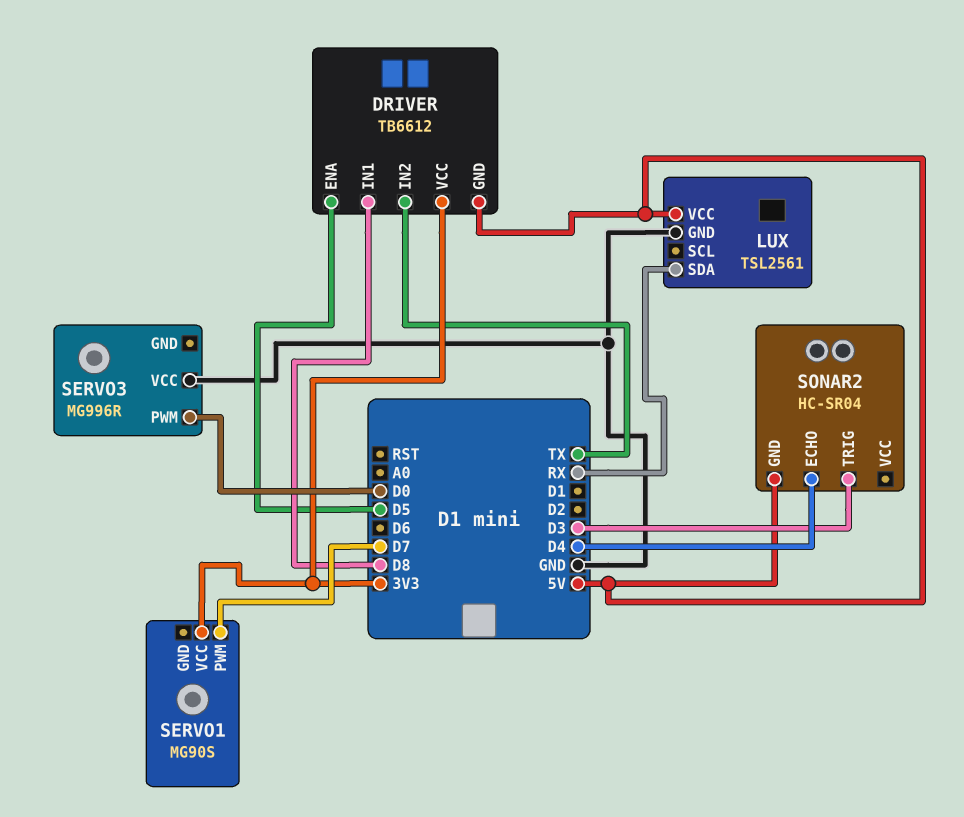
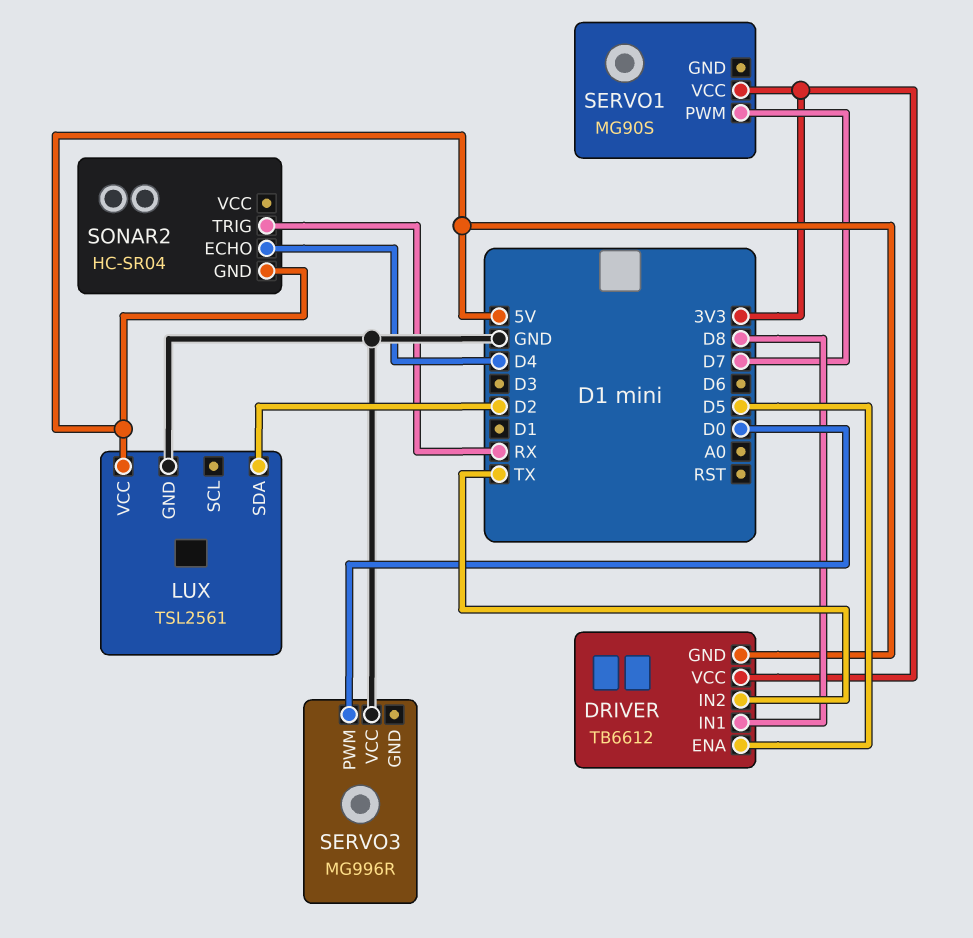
LUX pin SDA: RX -> D2
SONAR2 pin TRIG: D3 -> RX

